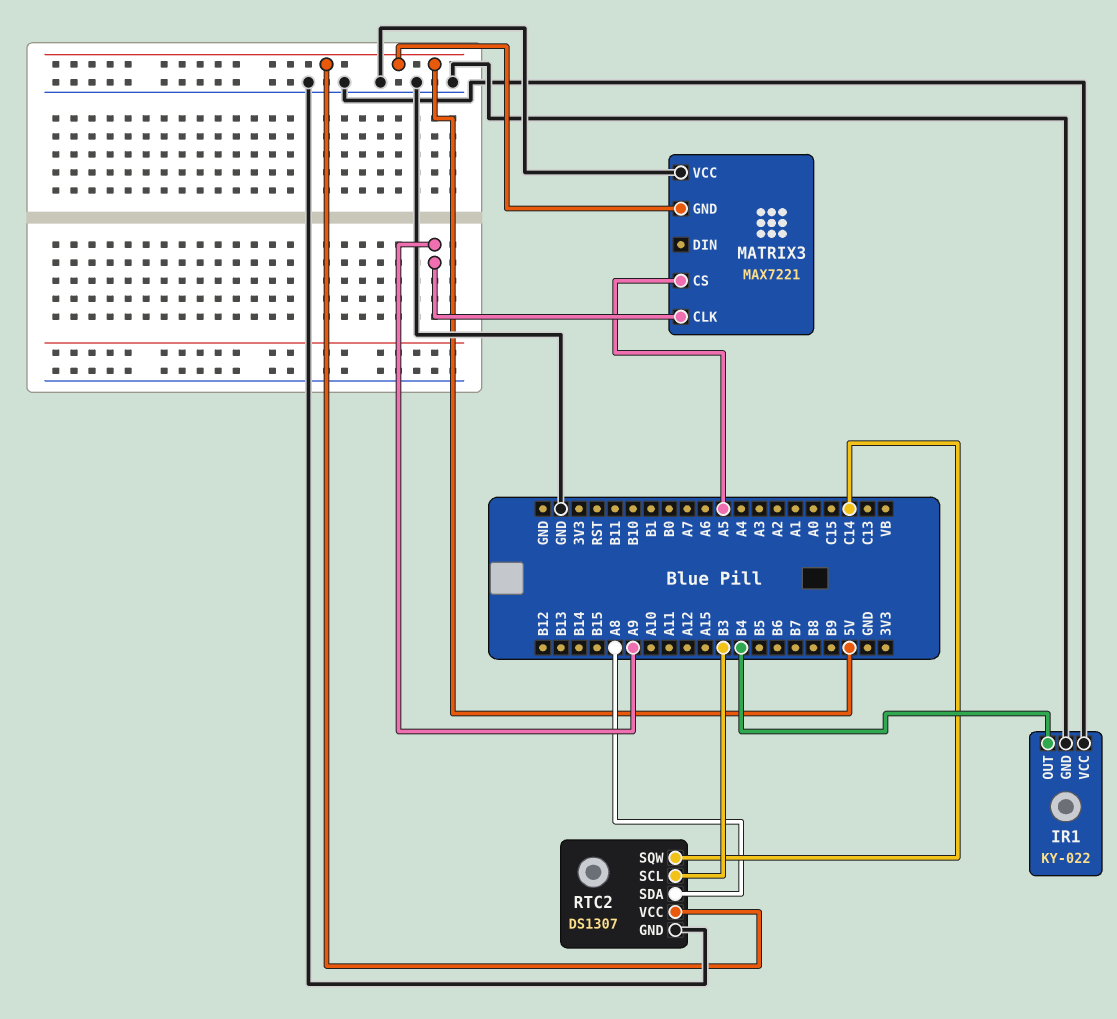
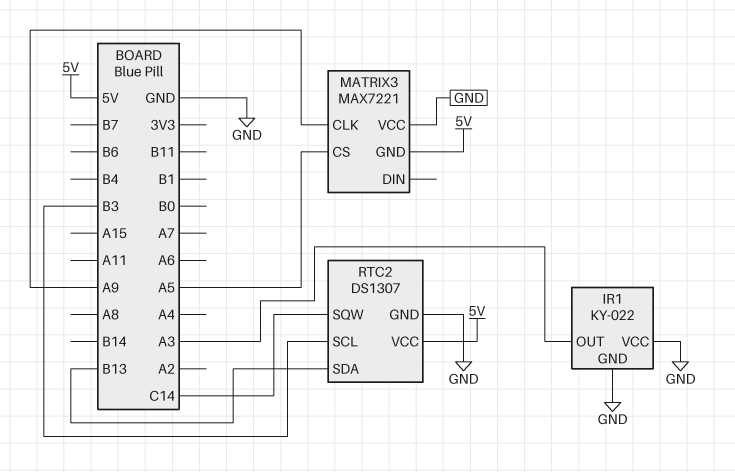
IR1 pin OUT: B4 -> A3
RTC2 pin SDA: A8 -> B13

